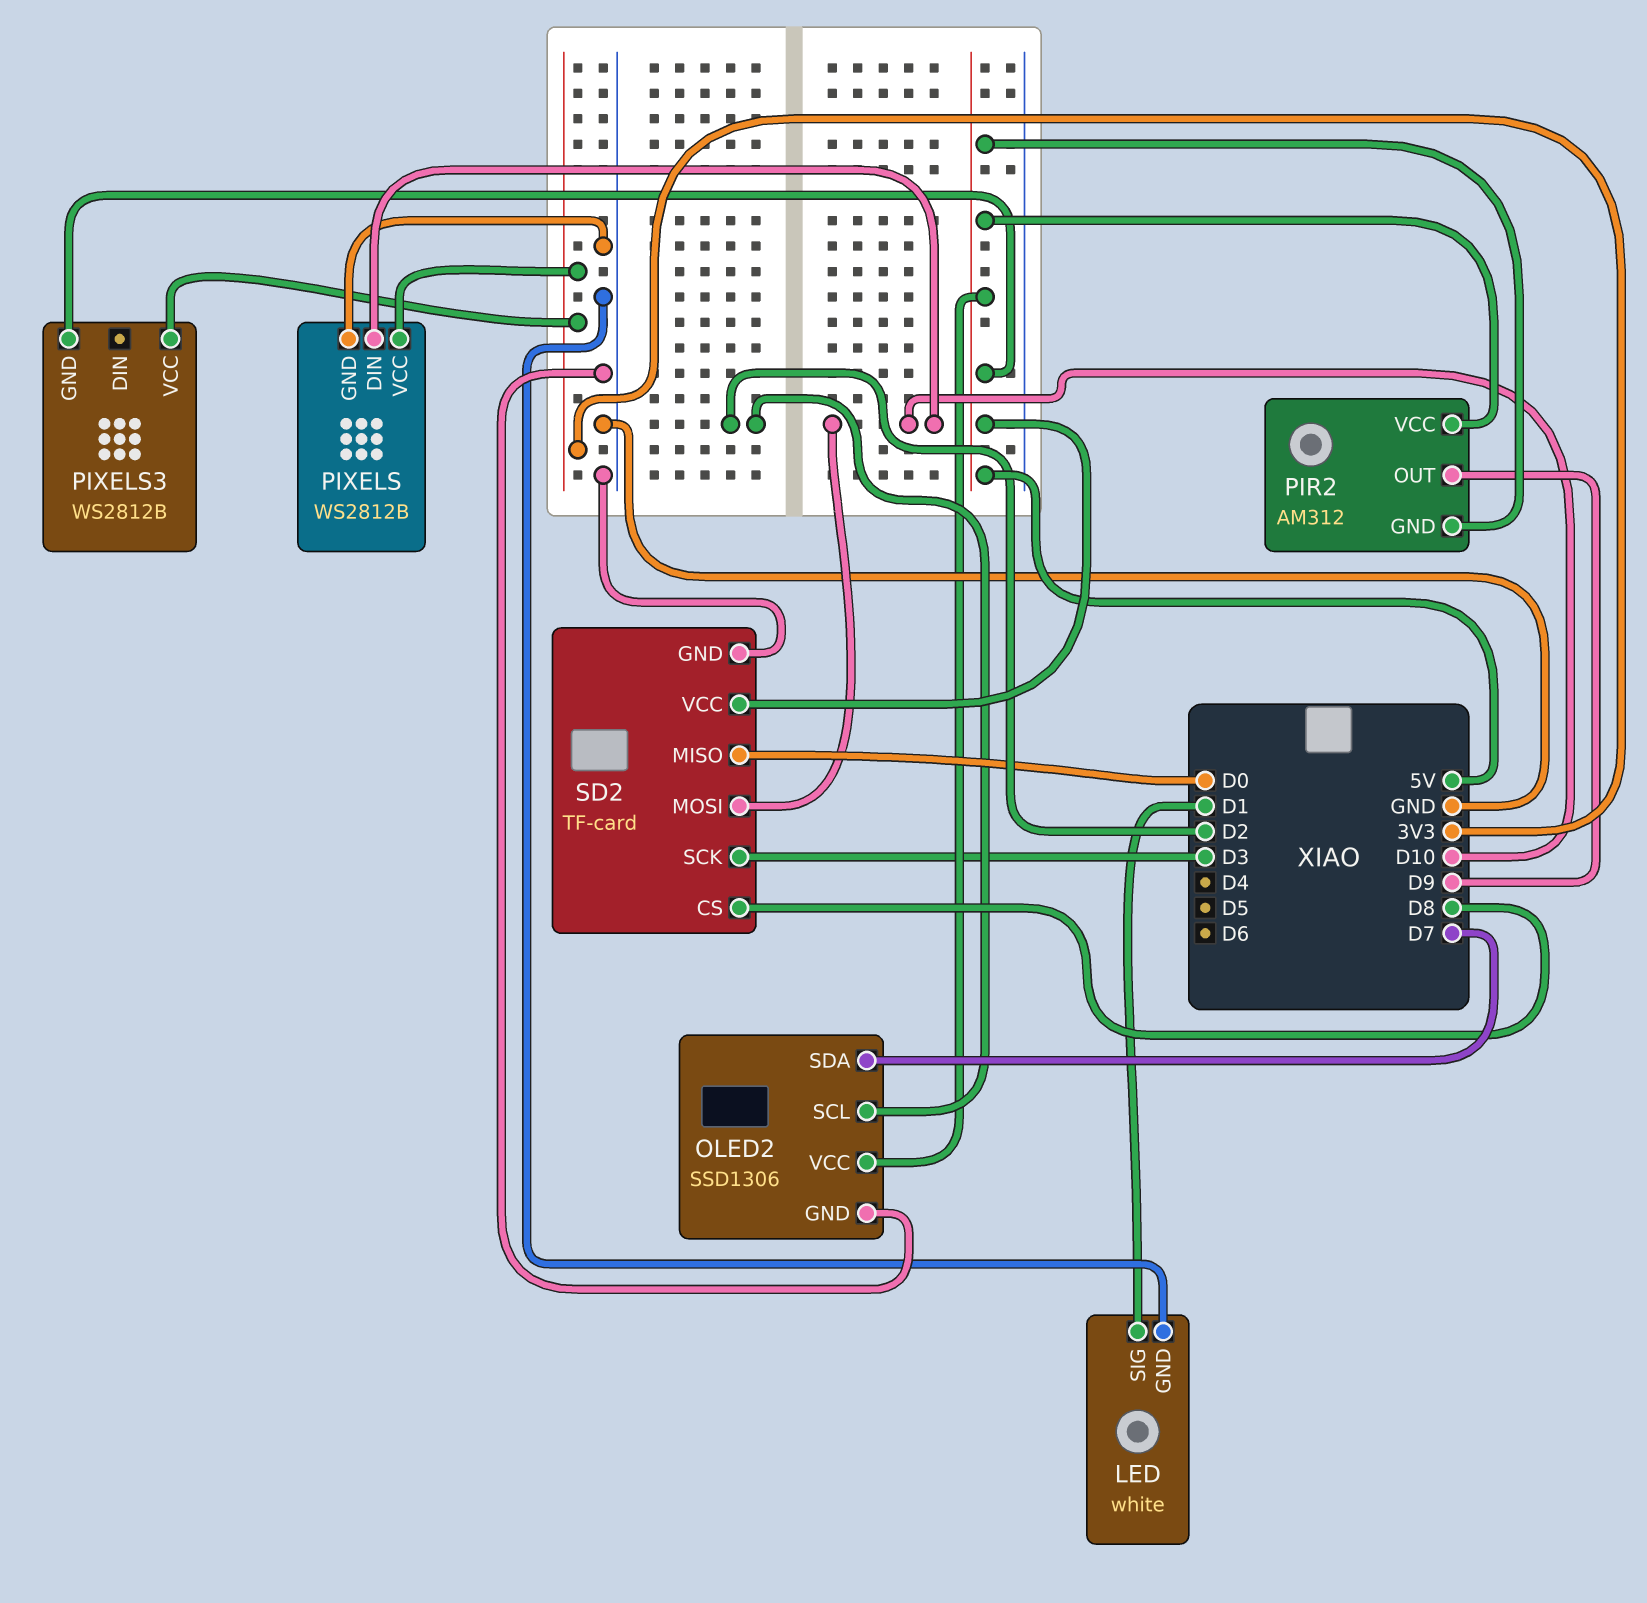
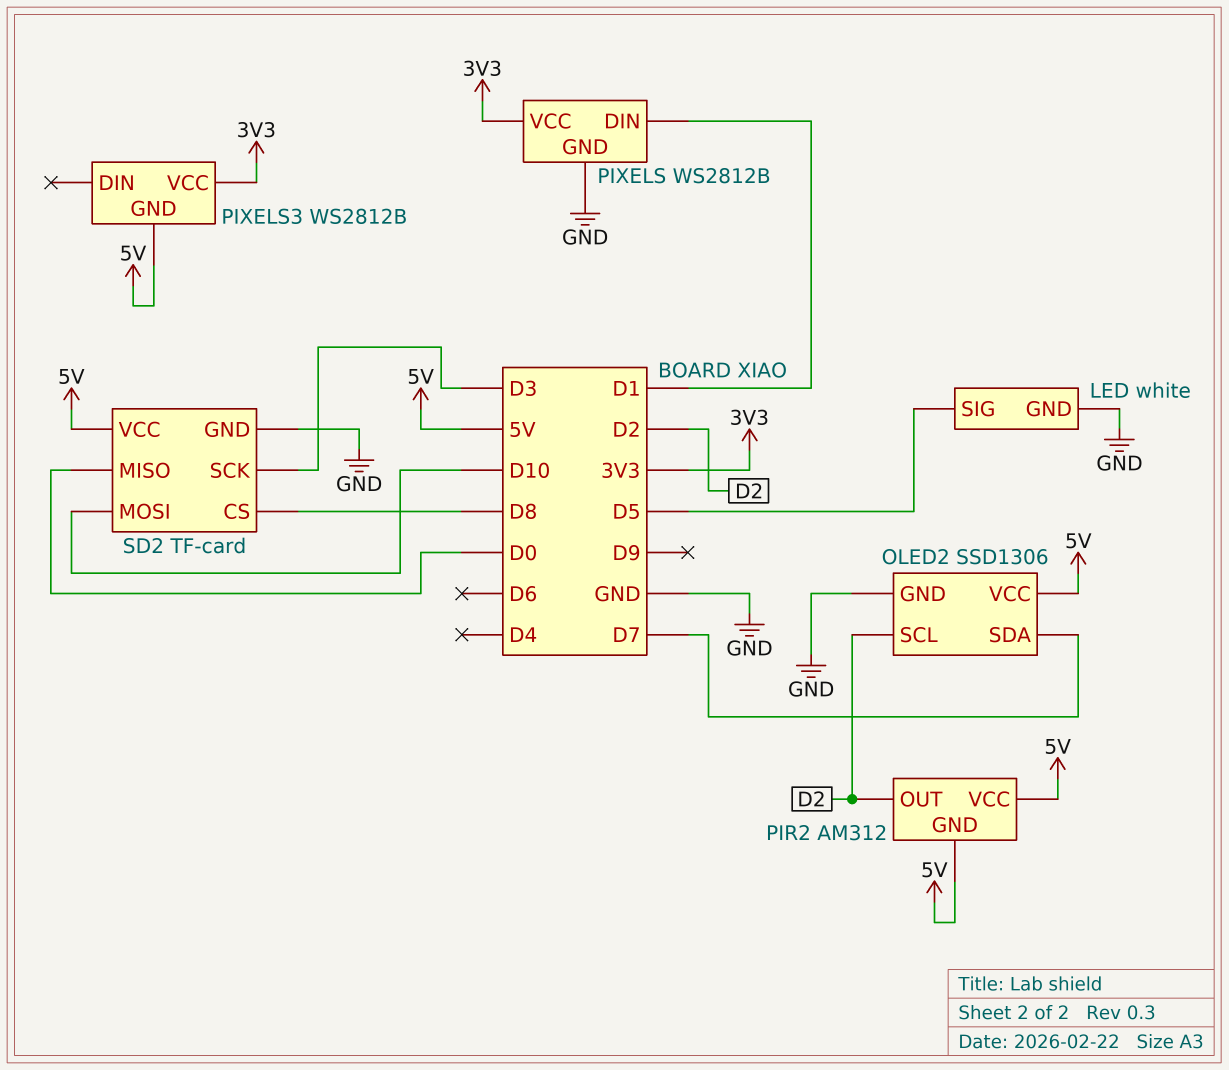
LED pin SIG: D1 -> D5
PIR2 pin OUT: D9 -> D2
PIXELS pin DIN: D10 -> D1

